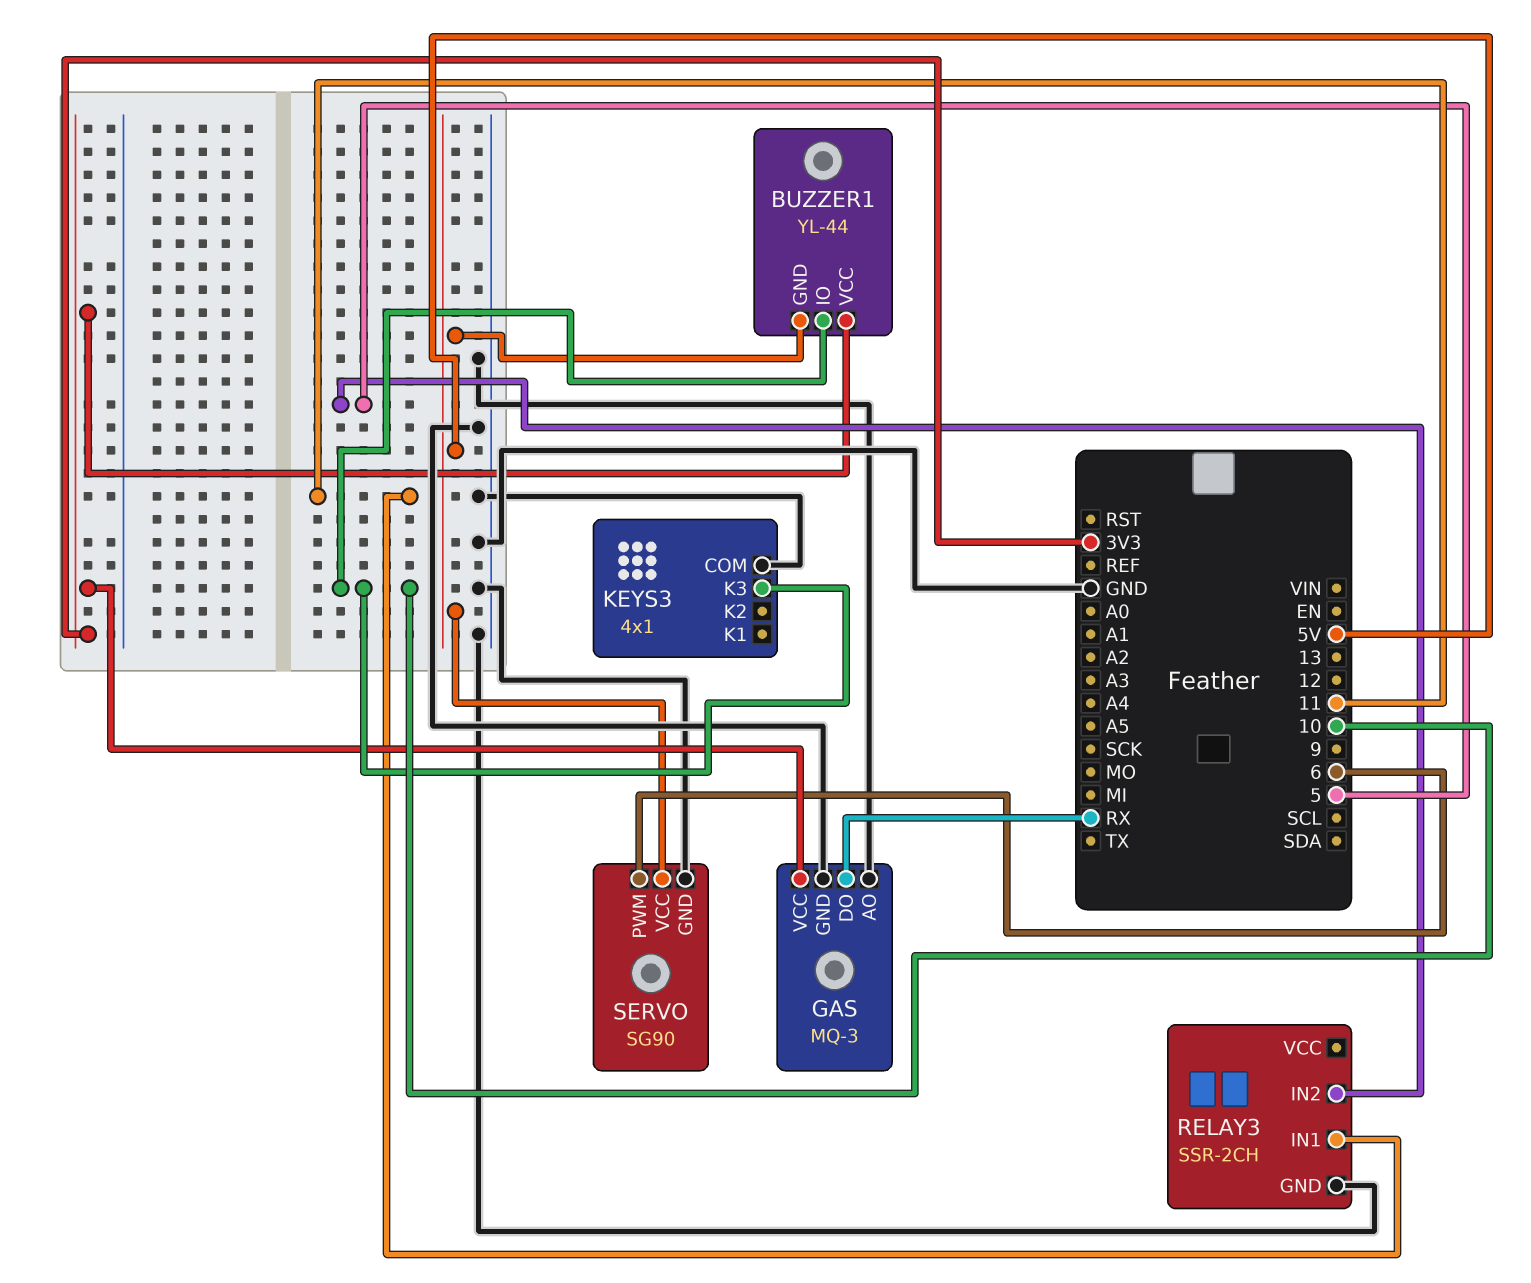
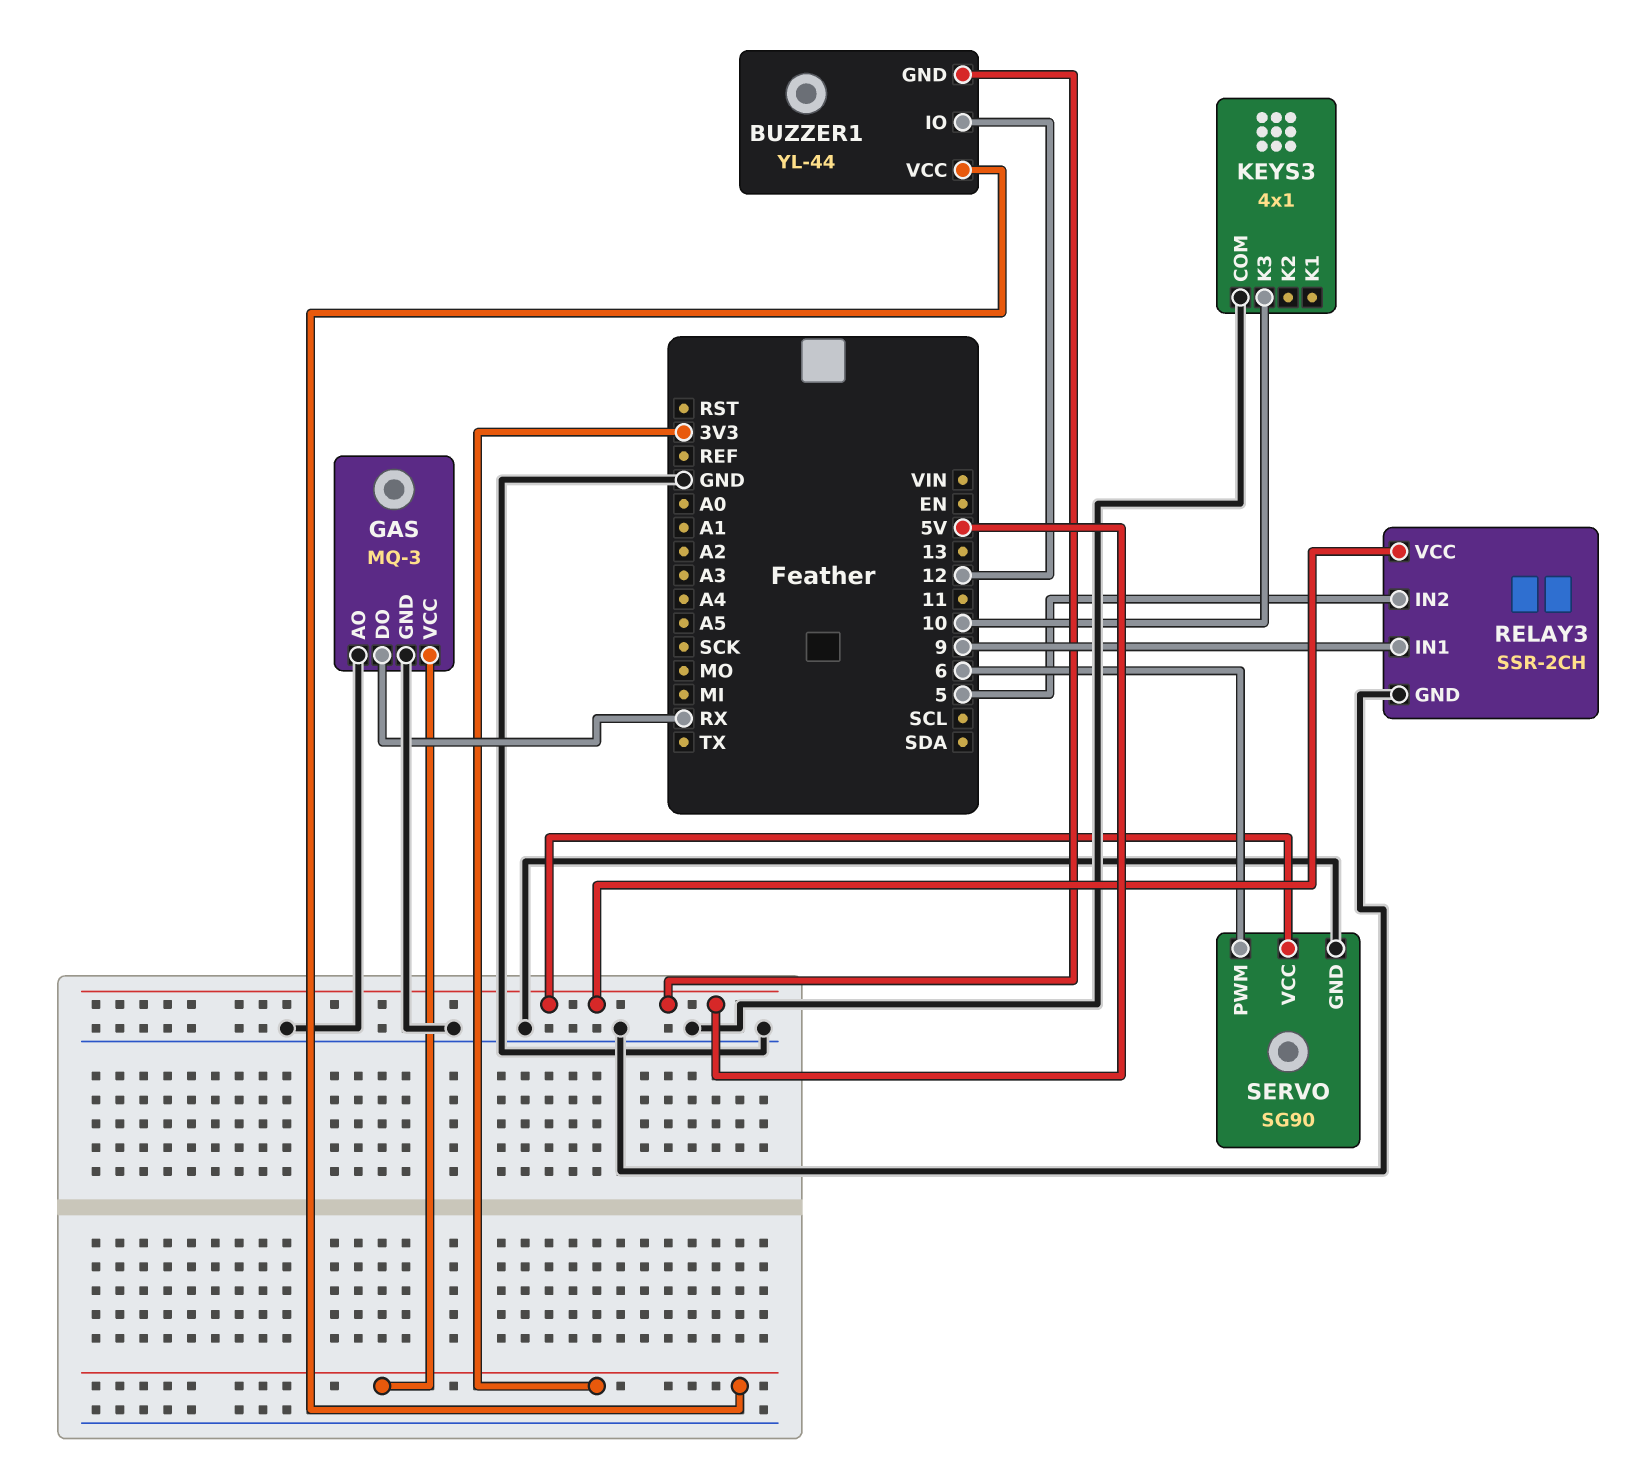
BUZZER1 pin IO: 10 -> 12
RELAY3 pin IN1: 11 -> 9
RELAY3 pin VCC: none -> 5V

